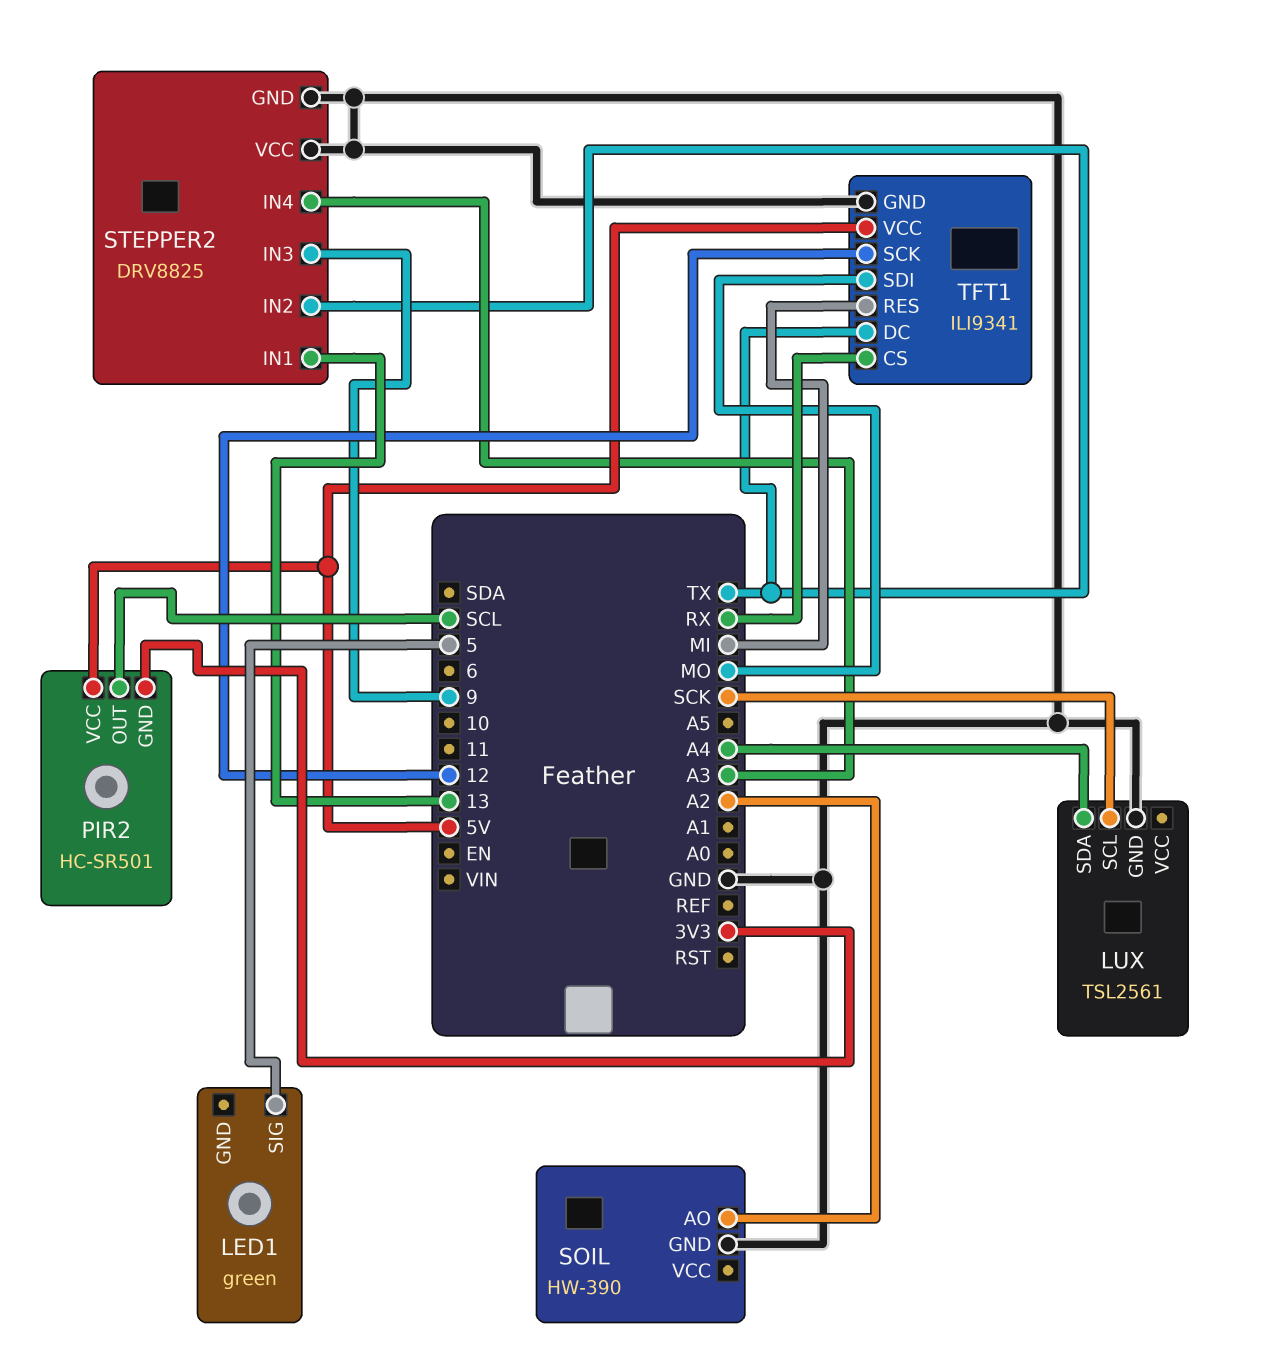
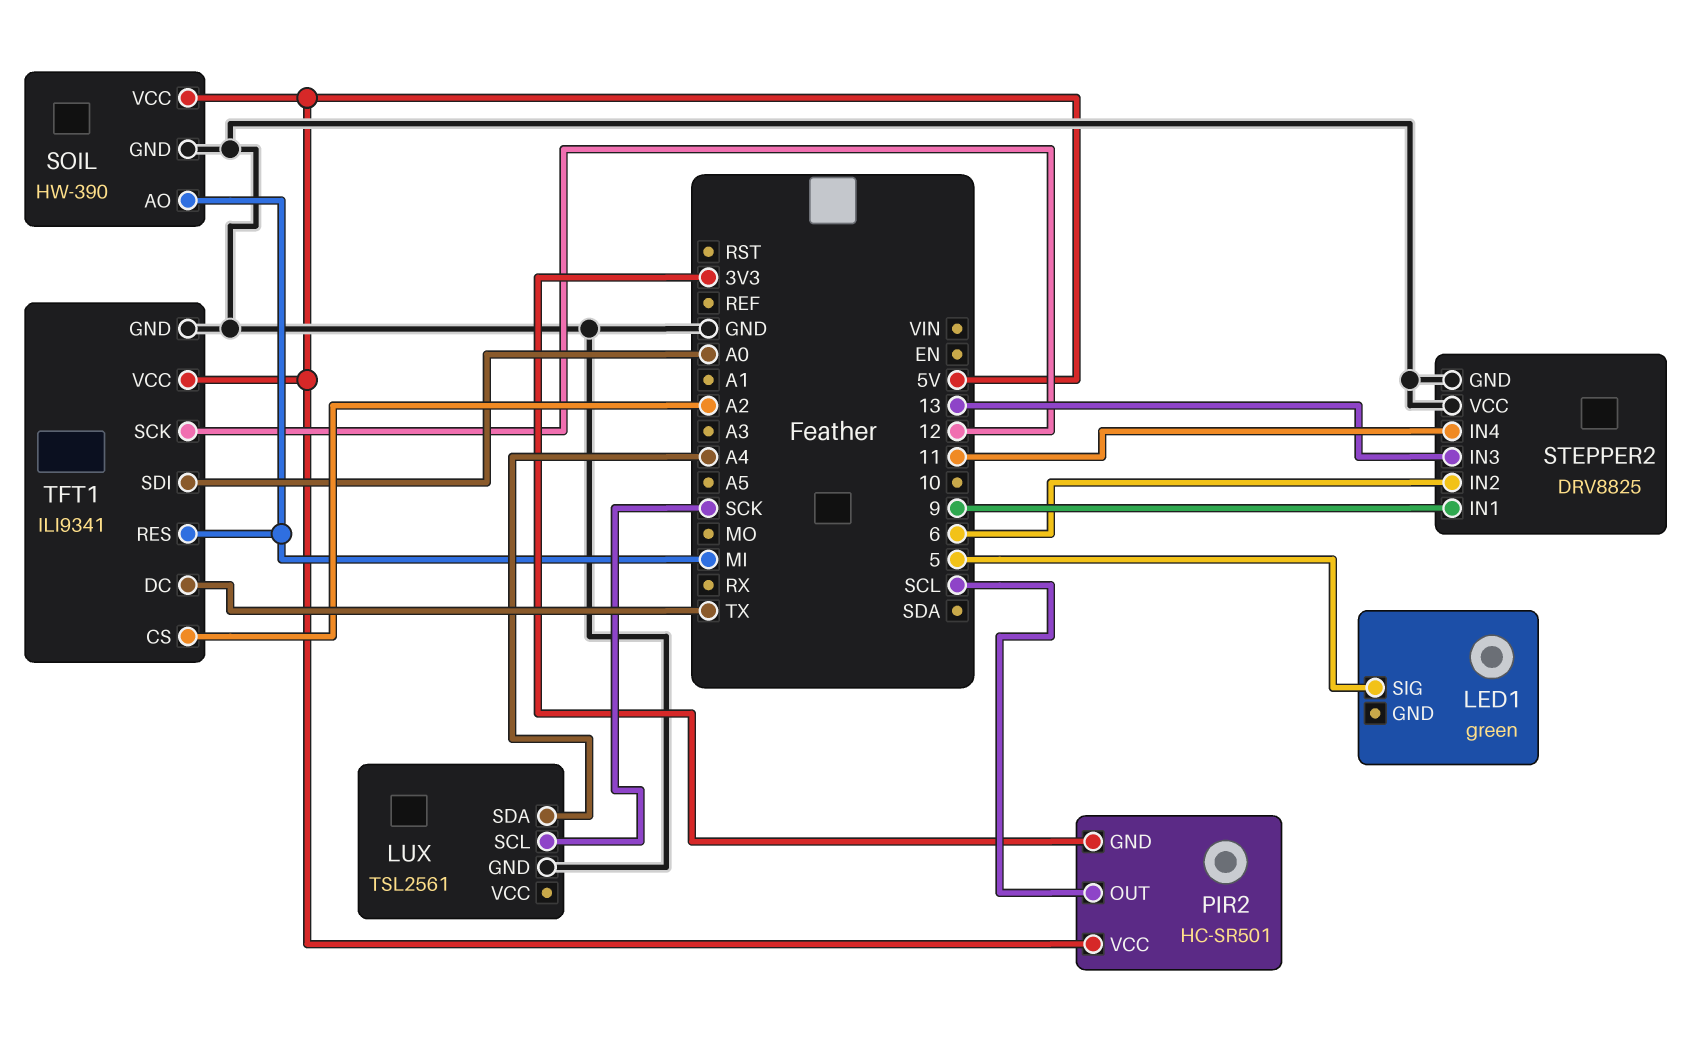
SOIL pin AO: A2 -> MI
SOIL pin VCC: none -> 5V
STEPPER2 pin IN1: 13 -> 9
STEPPER2 pin IN2: TX -> 6
STEPPER2 pin IN3: 9 -> 13
STEPPER2 pin IN4: A3 -> 11
TFT1 pin CS: RX -> A2
TFT1 pin SDI: MO -> A0

